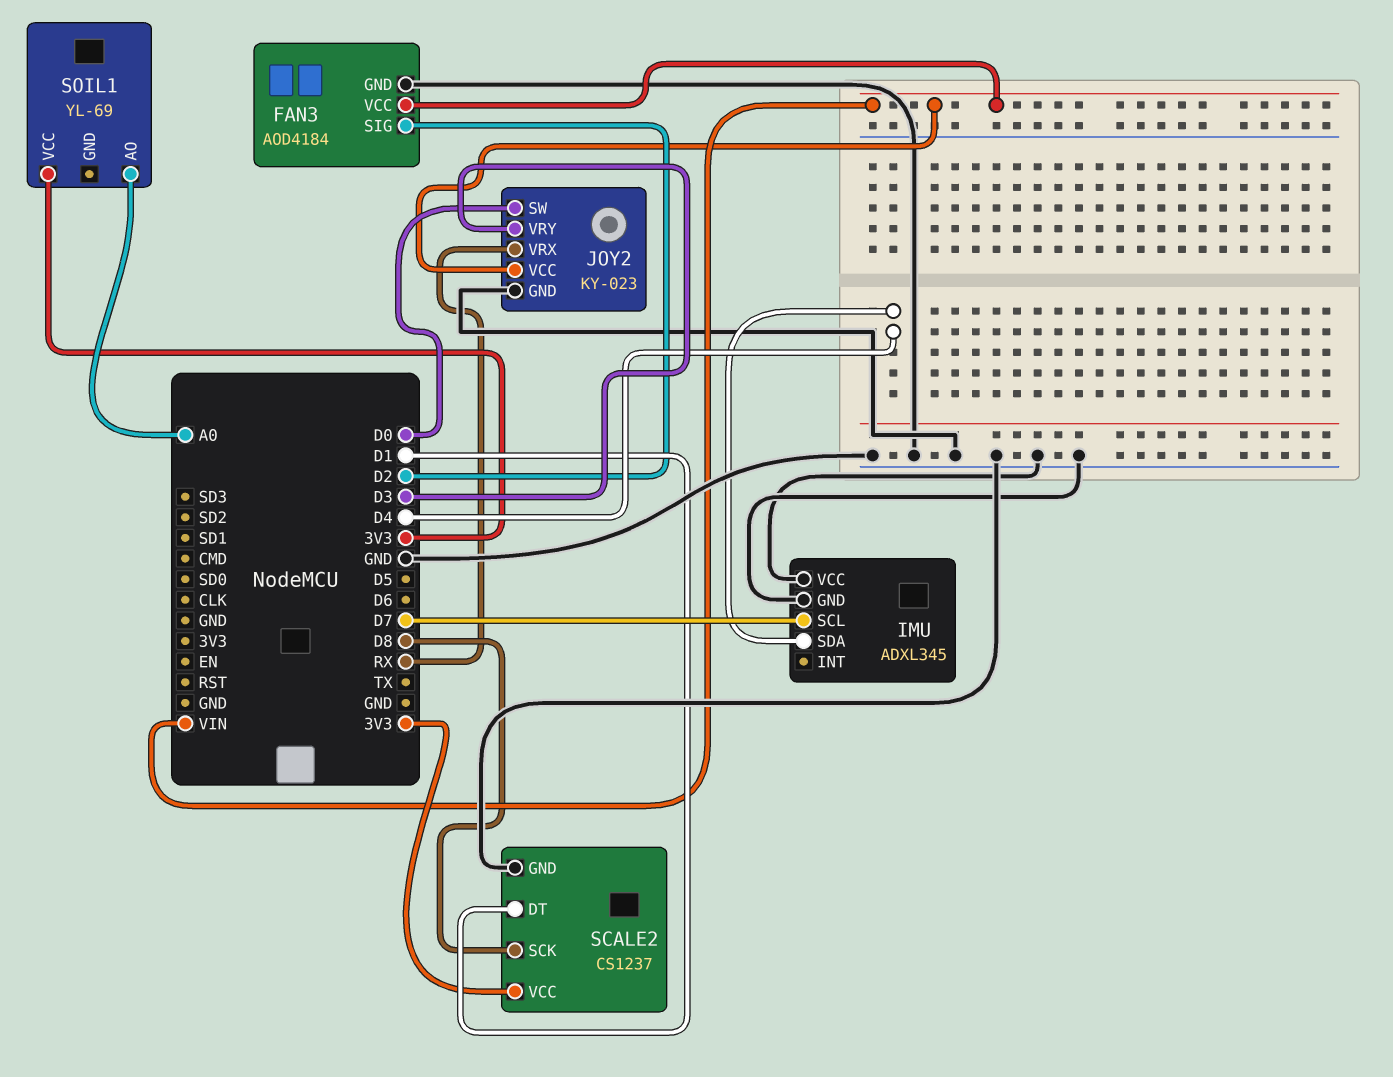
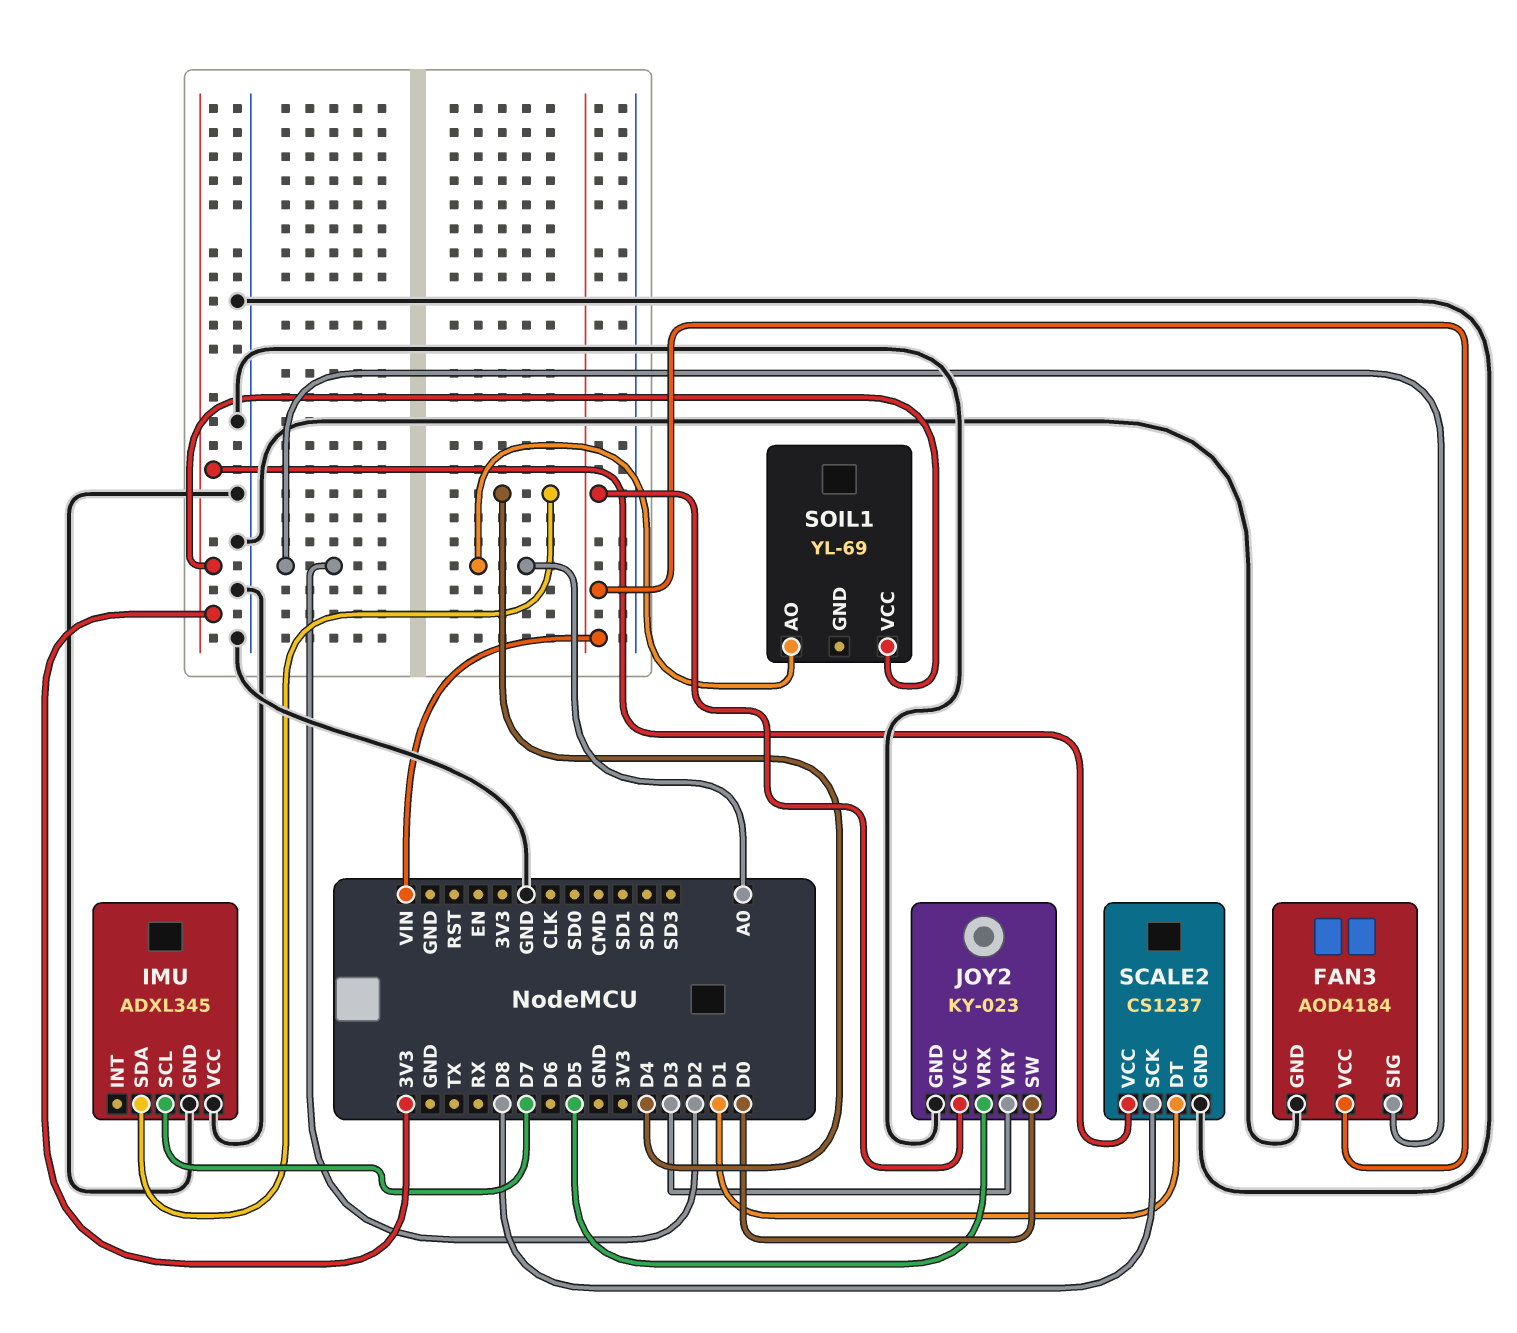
JOY2 pin VRX: RX -> D5

